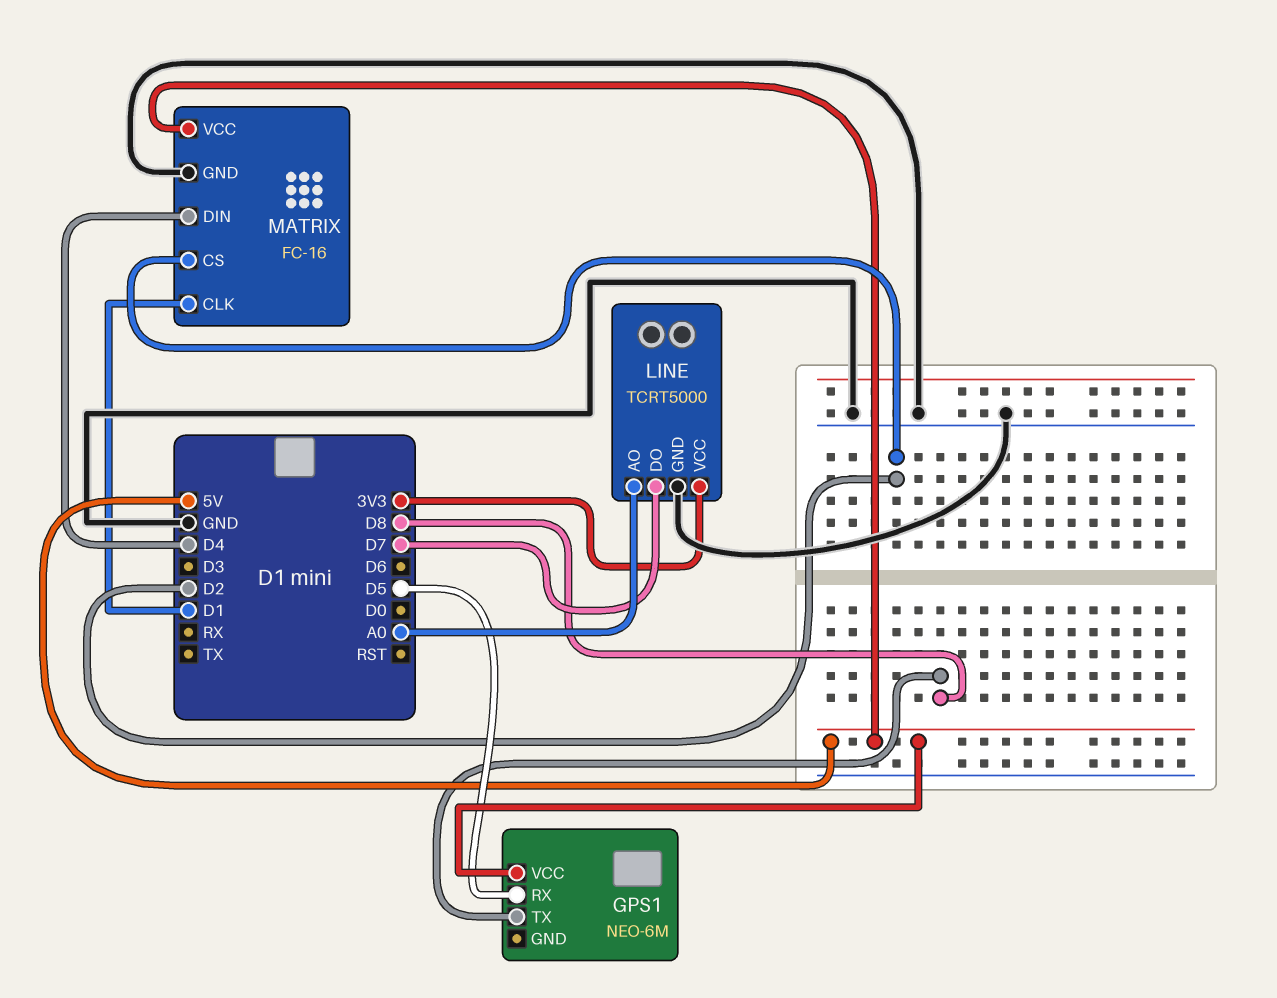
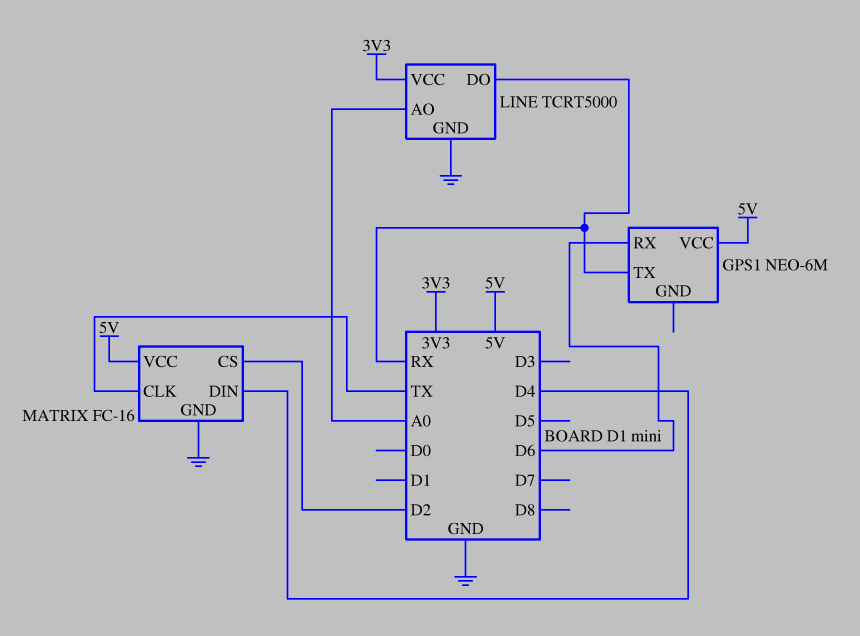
GPS1 pin RX: D5 -> D6
GPS1 pin TX: D8 -> RX
LINE pin DO: D7 -> RX
MATRIX pin CLK: D1 -> TX

